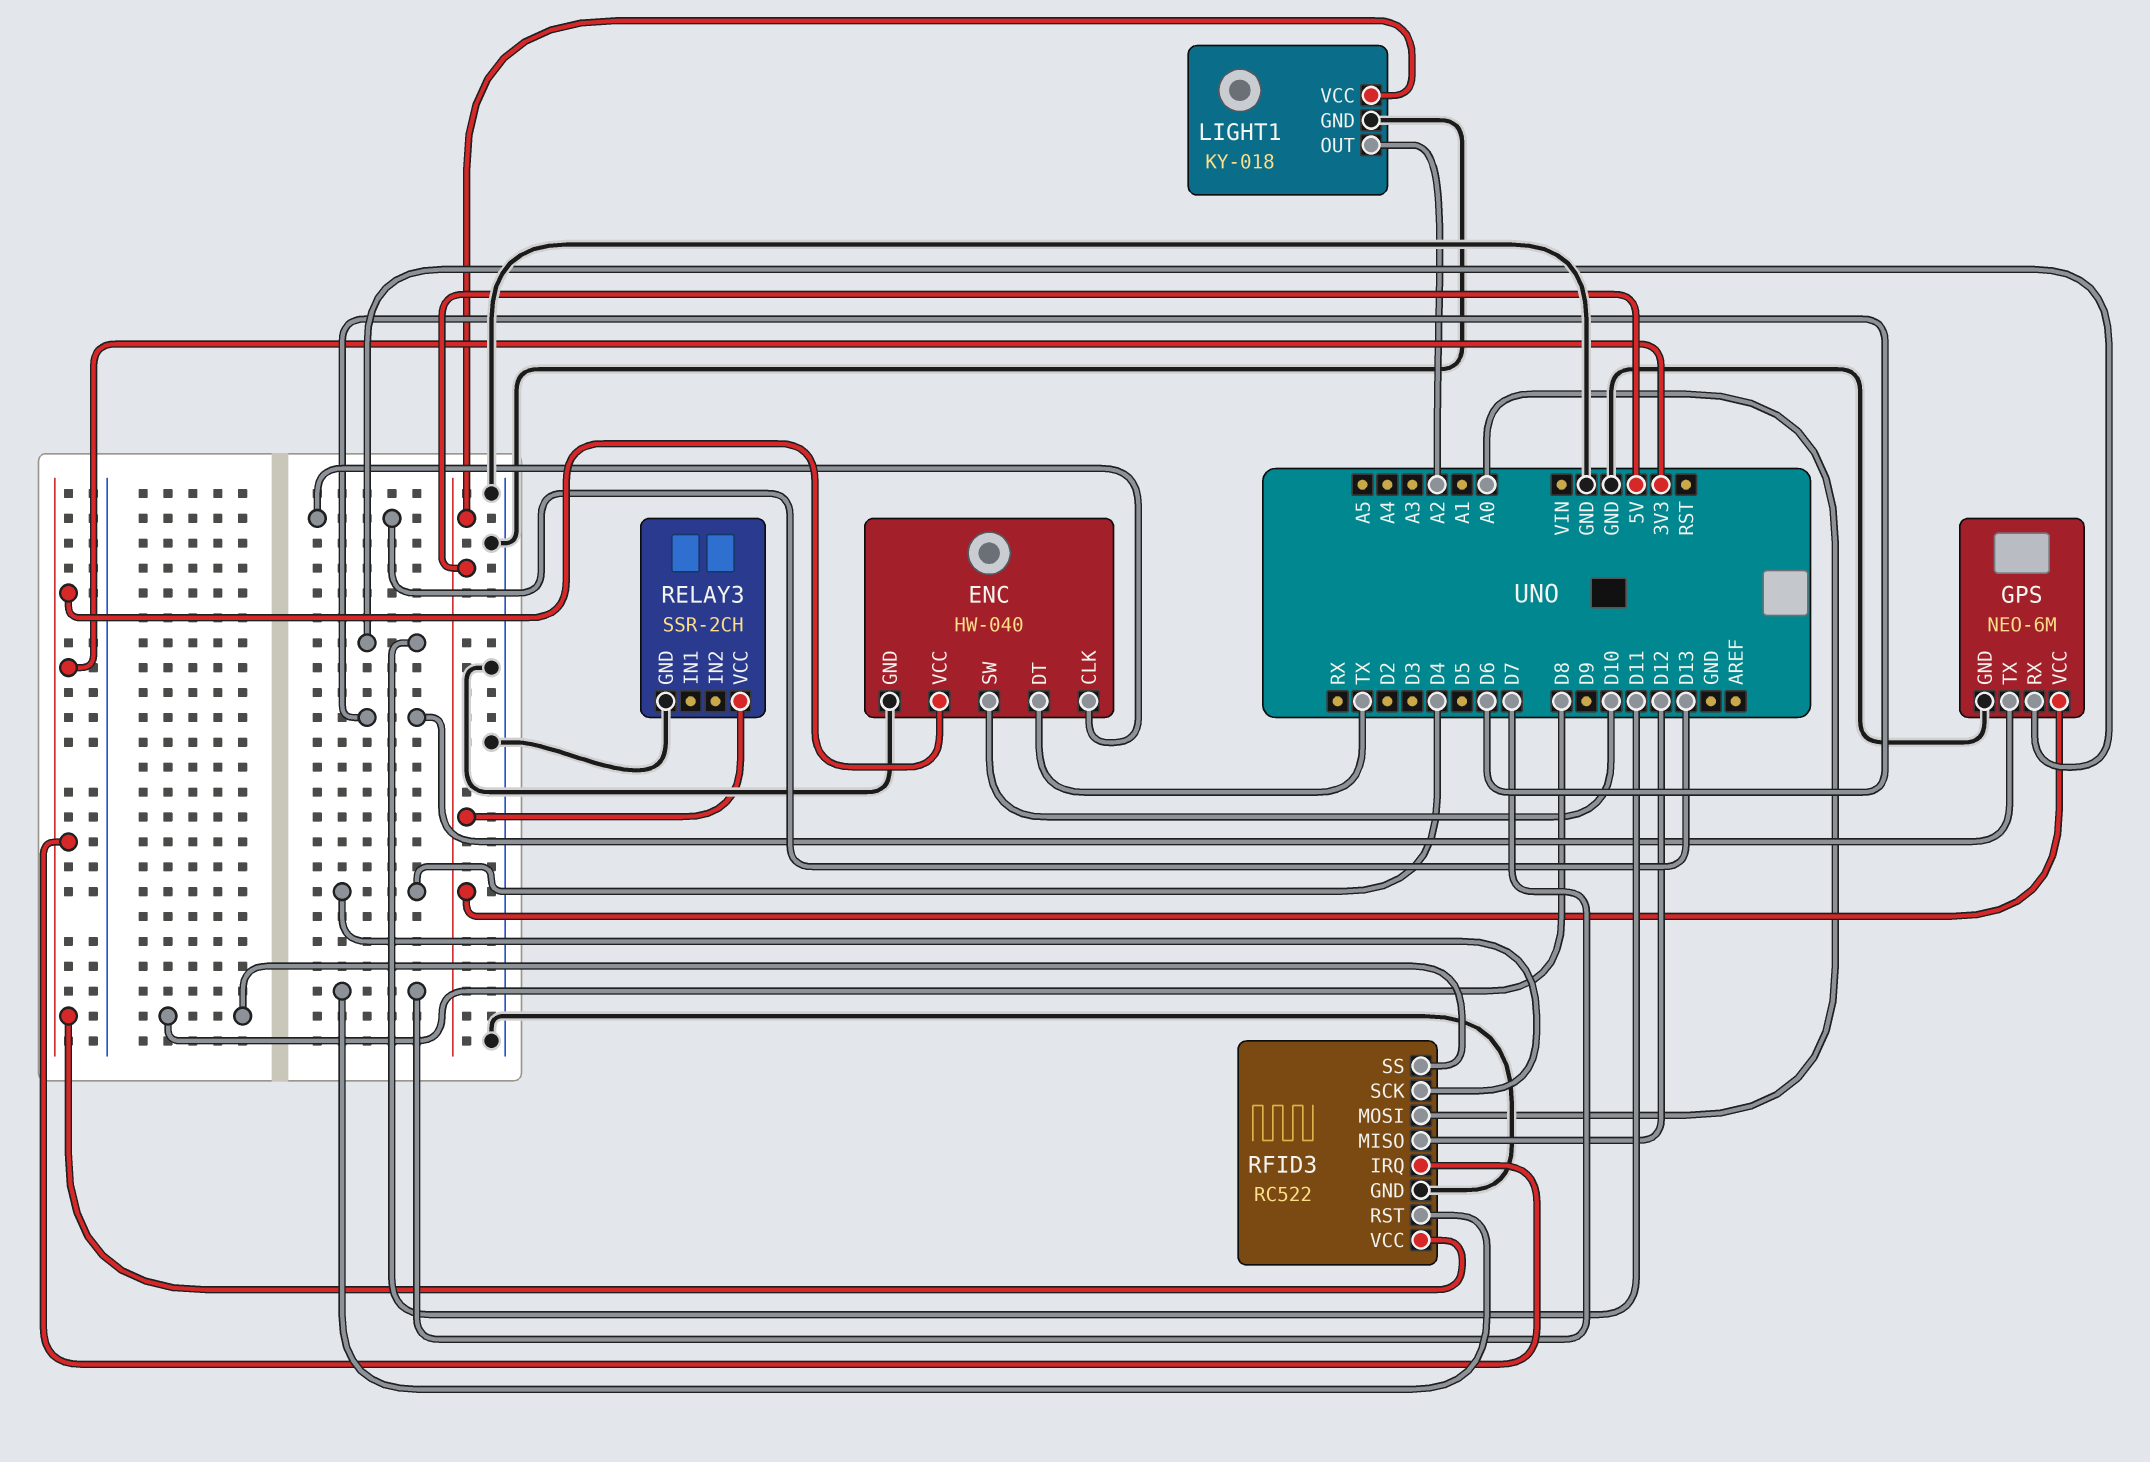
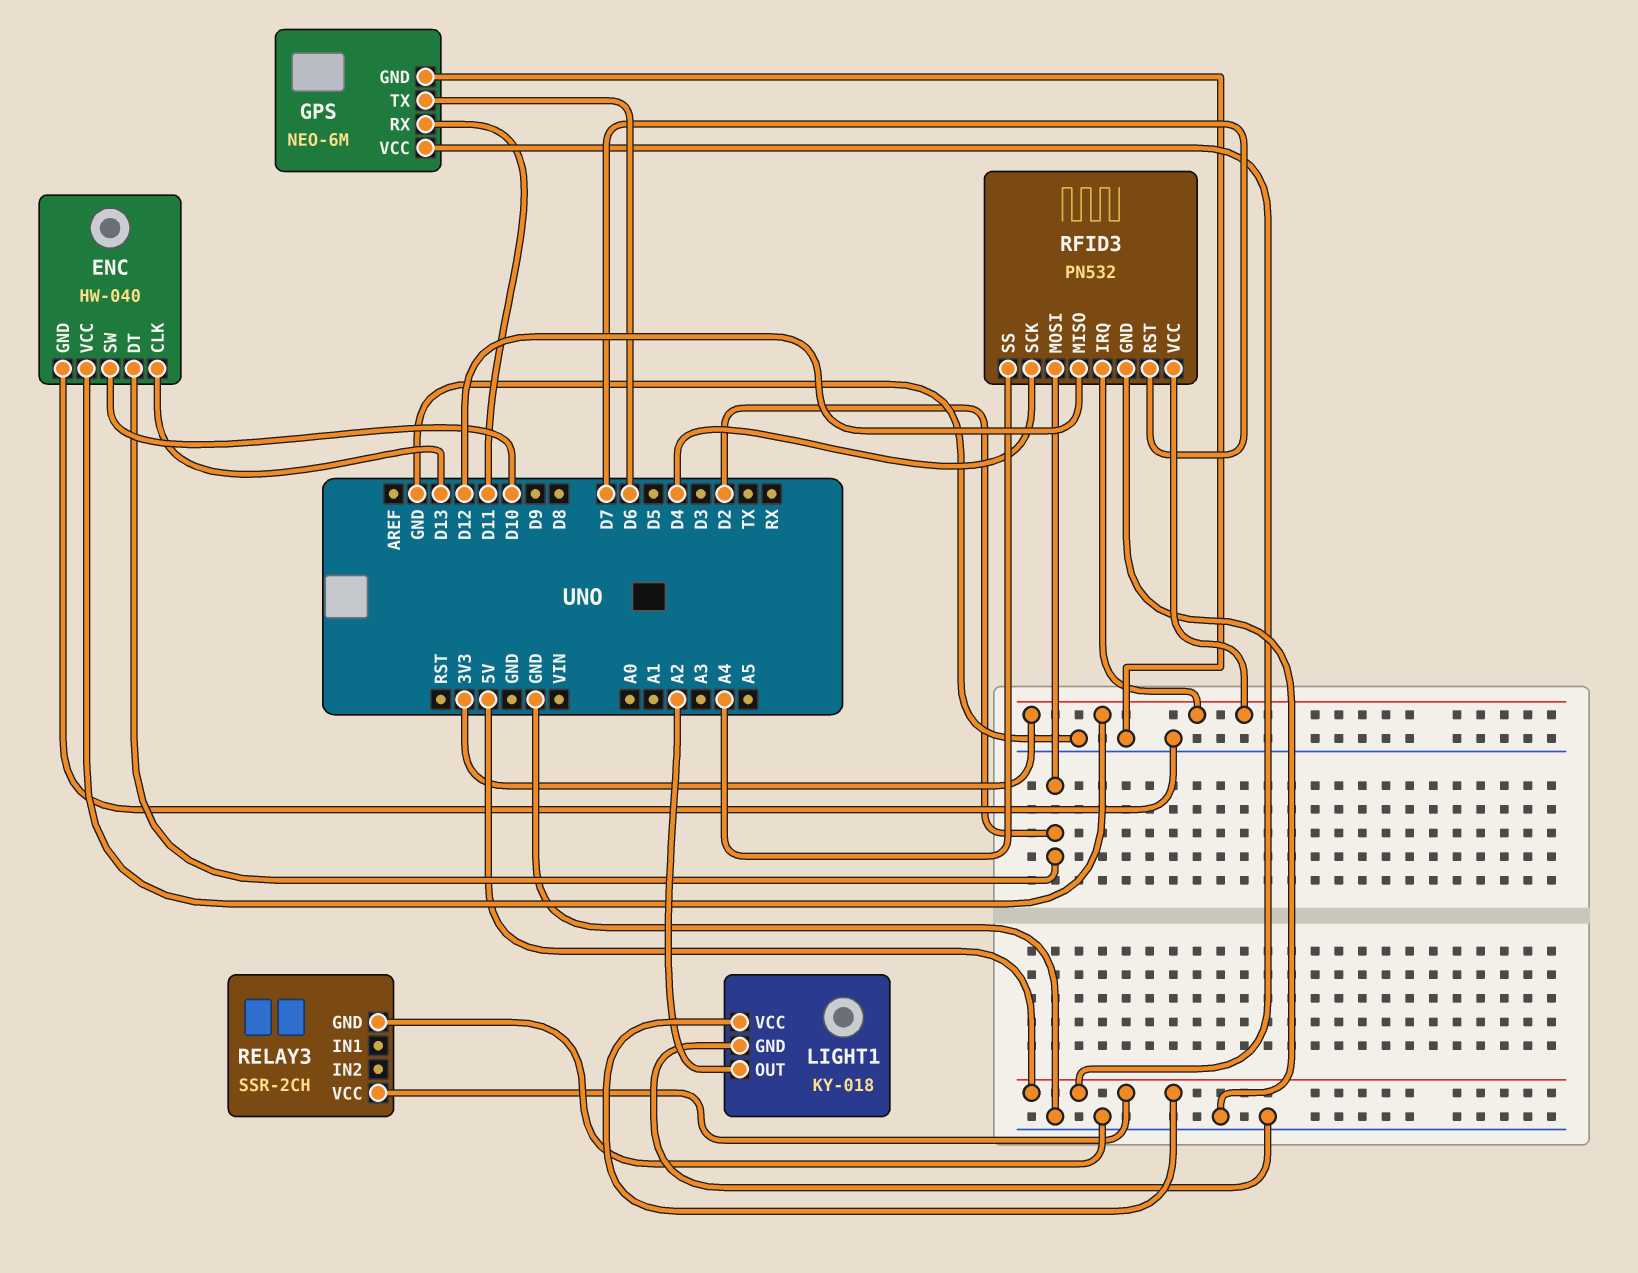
ENC pin DT: TX -> D2
RFID3: RC522 -> PN532
RFID3 pin MOSI: A0 -> D2
RFID3 pin SS: D8 -> A4

